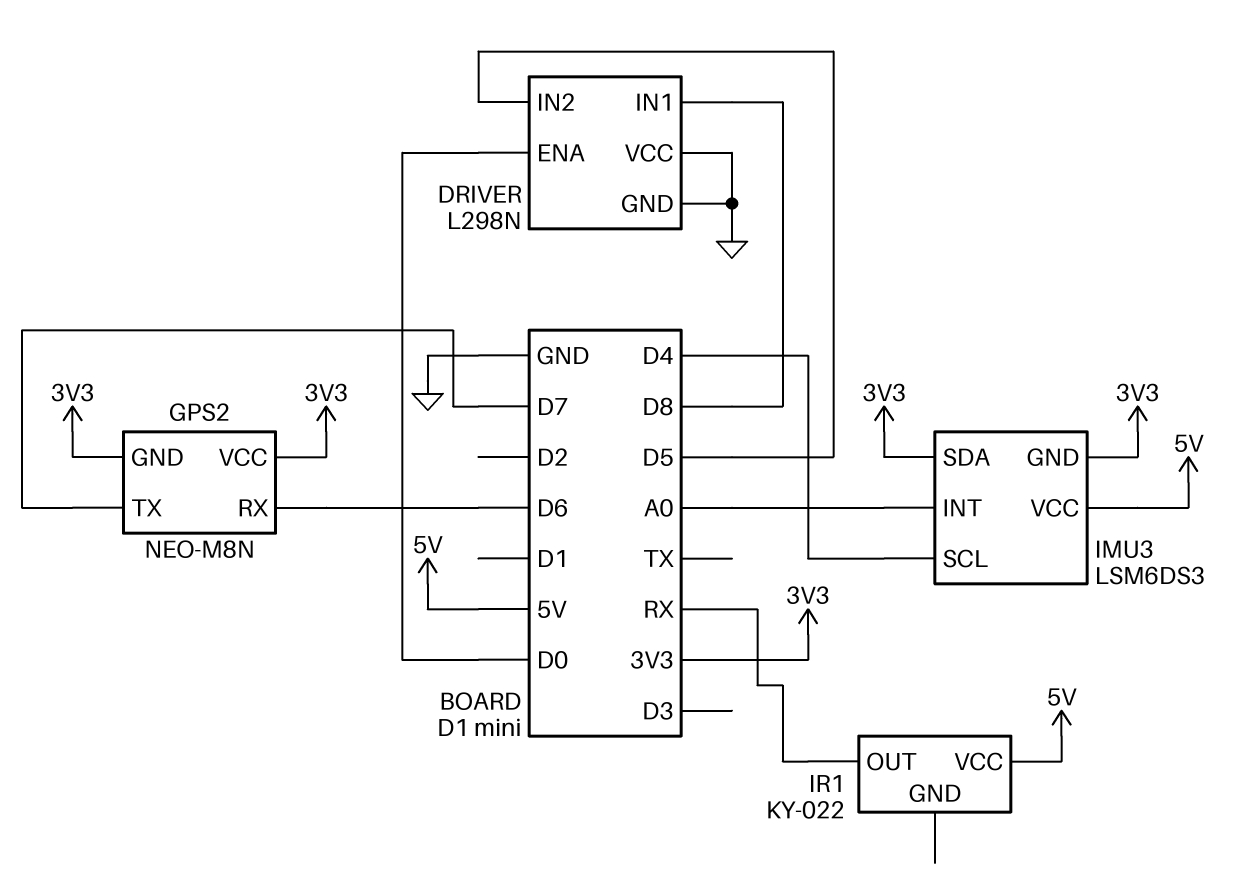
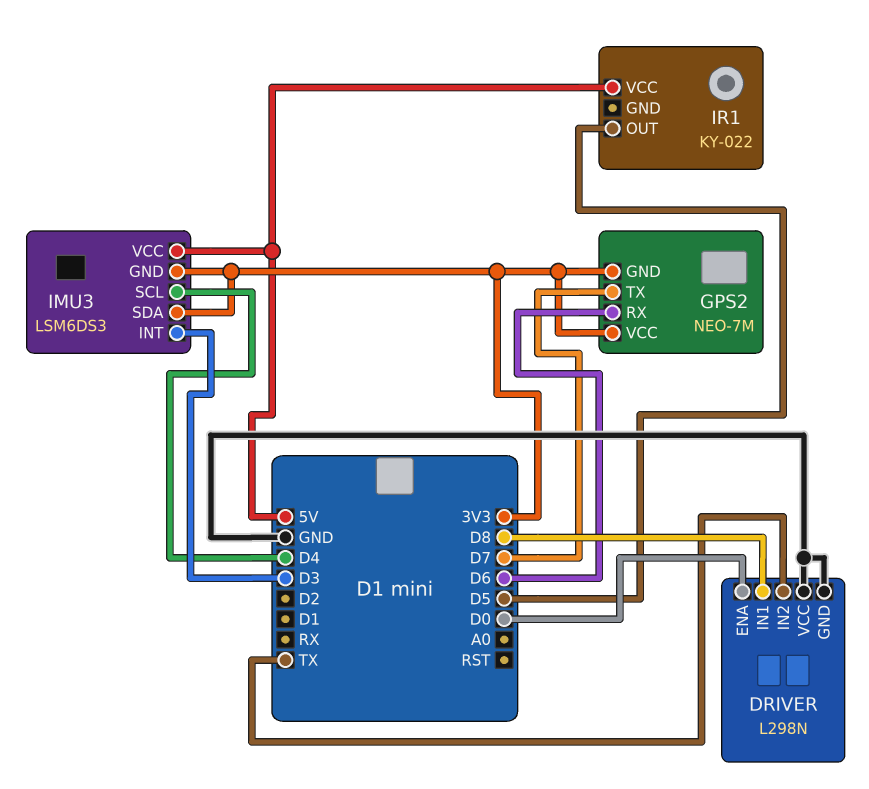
DRIVER pin IN2: D5 -> TX
GPS2: NEO-M8N -> NEO-7M
IMU3 pin INT: A0 -> D3
IR1 pin OUT: RX -> D5

